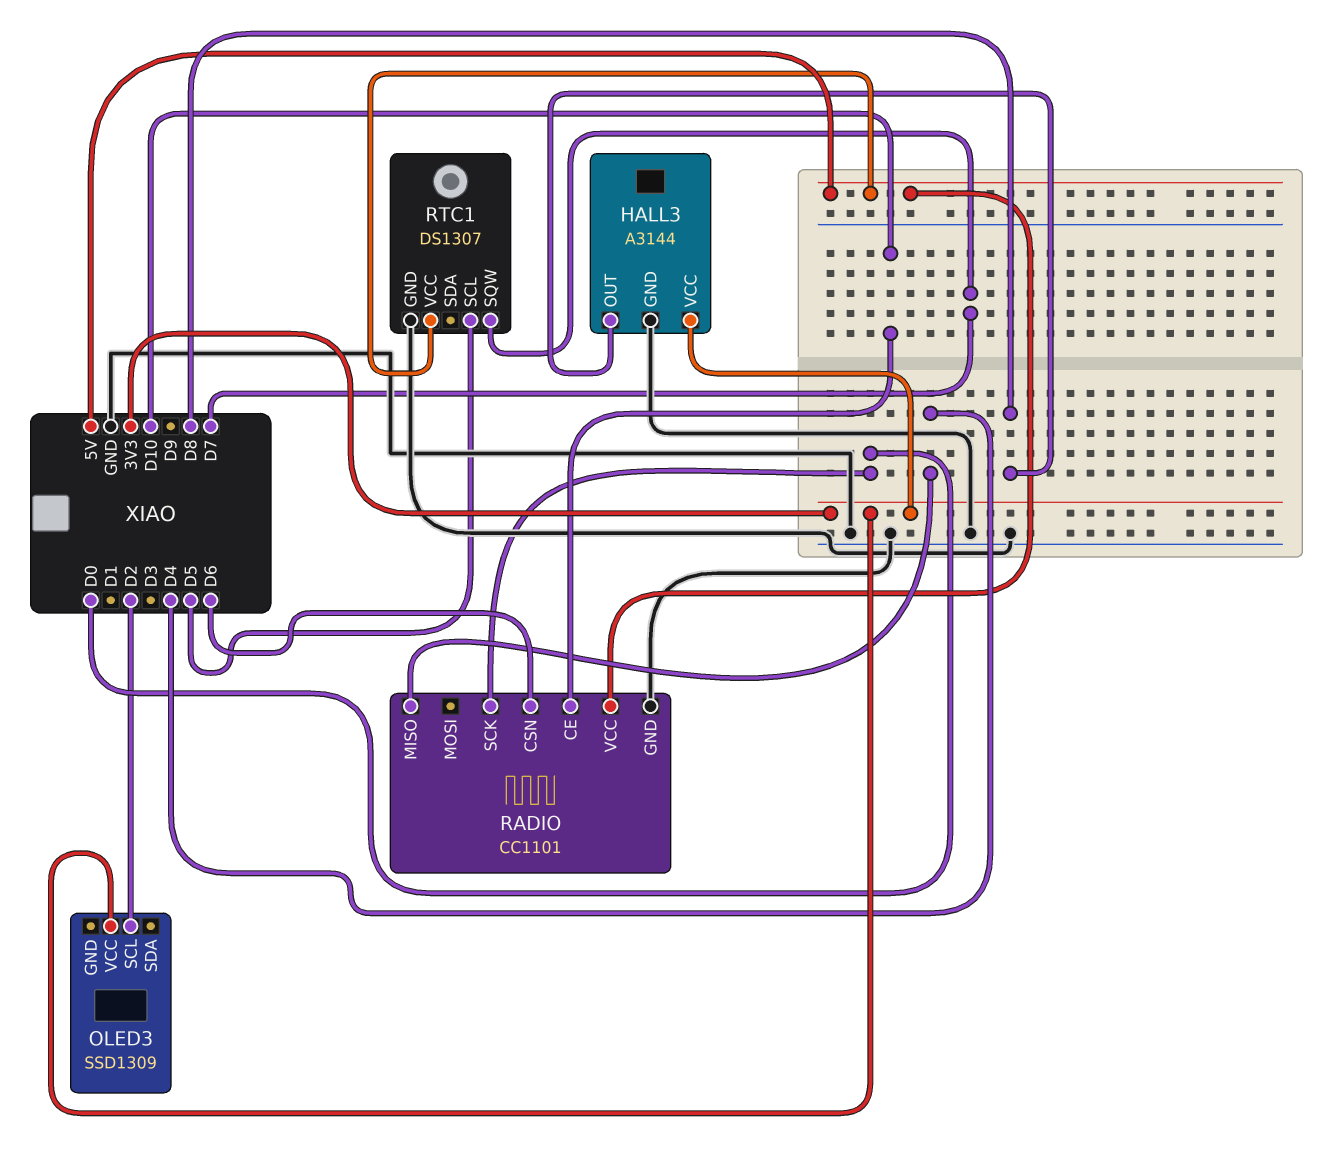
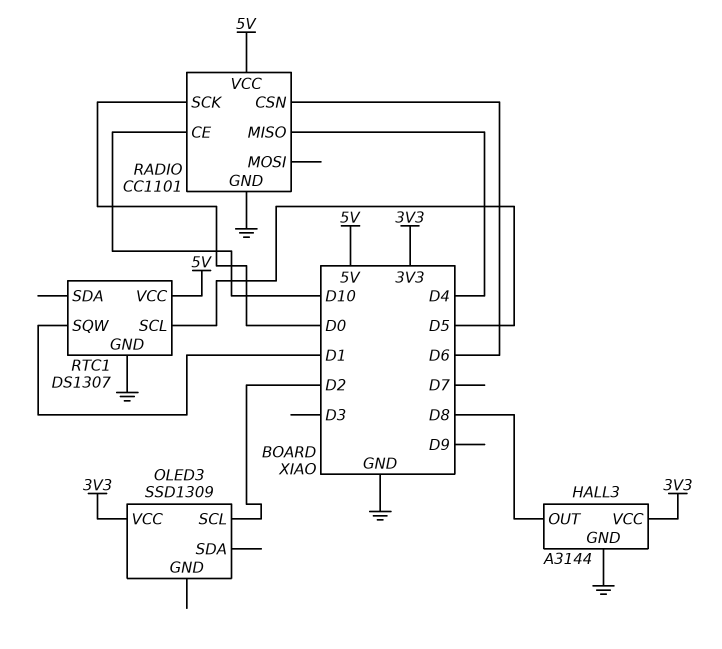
RTC1 pin SQW: D7 -> D1

